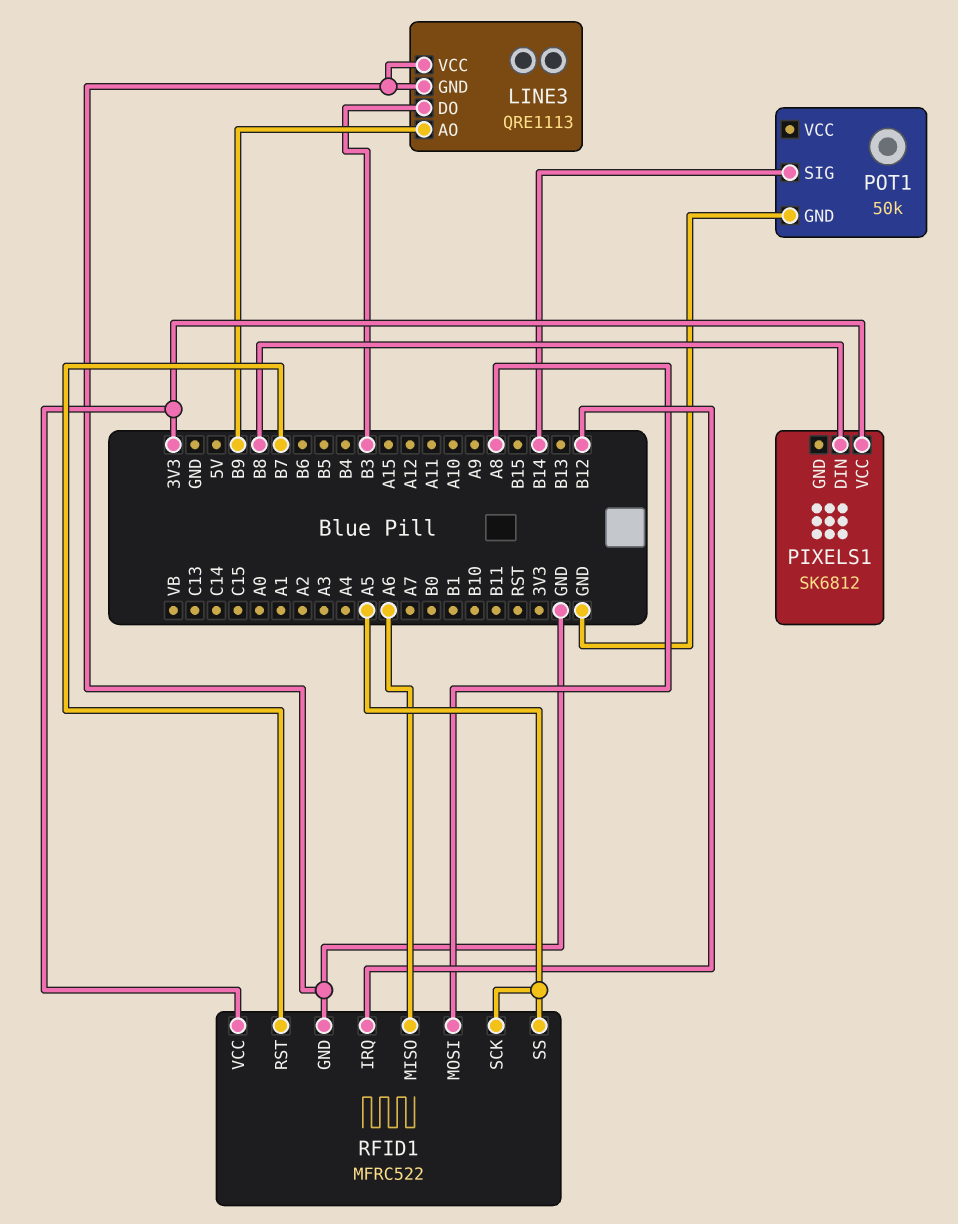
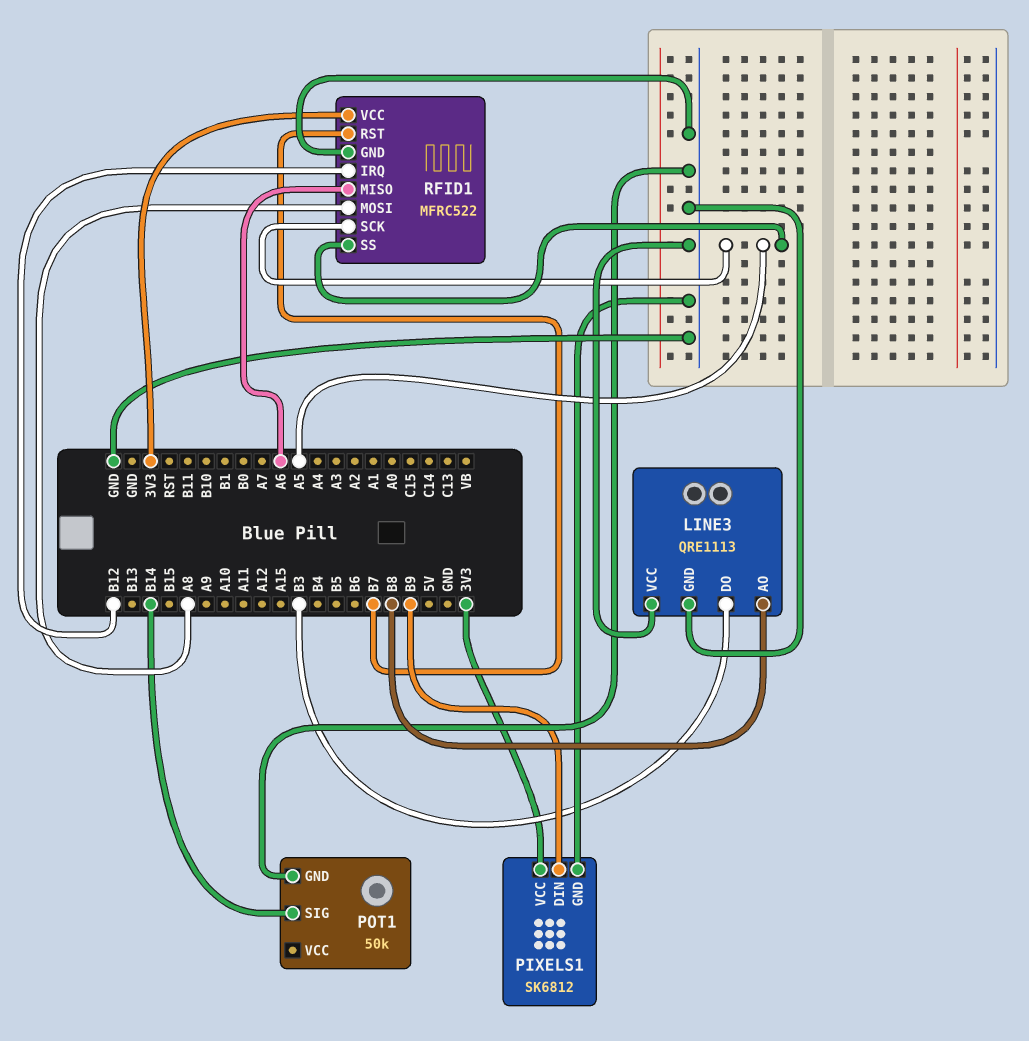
LINE3 pin AO: B9 -> B8
PIXELS1 pin DIN: B8 -> B9
PIXELS1 pin GND: none -> GND

